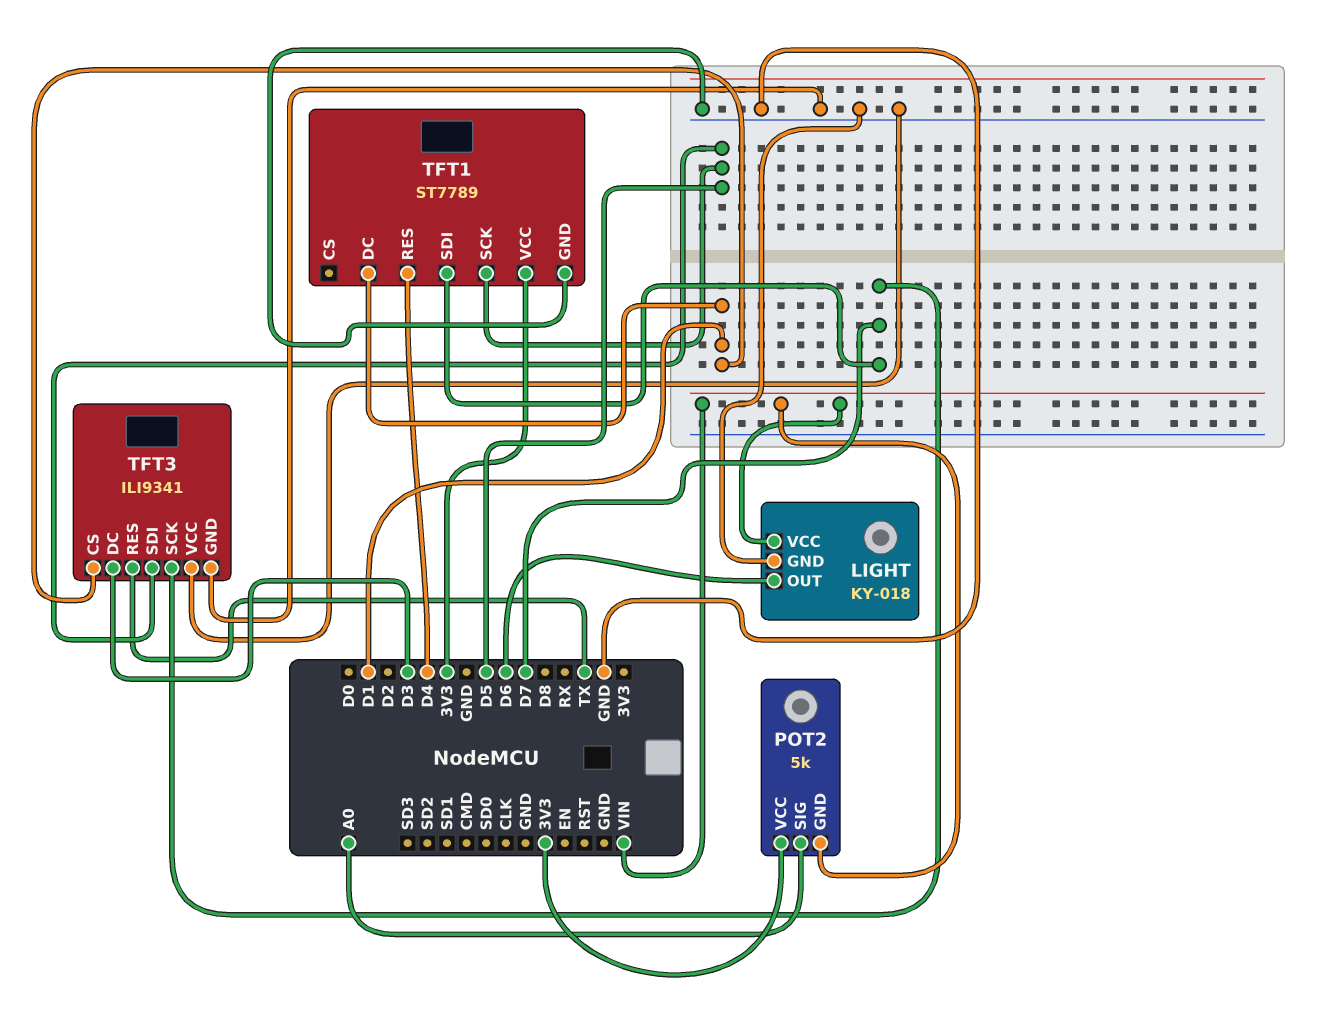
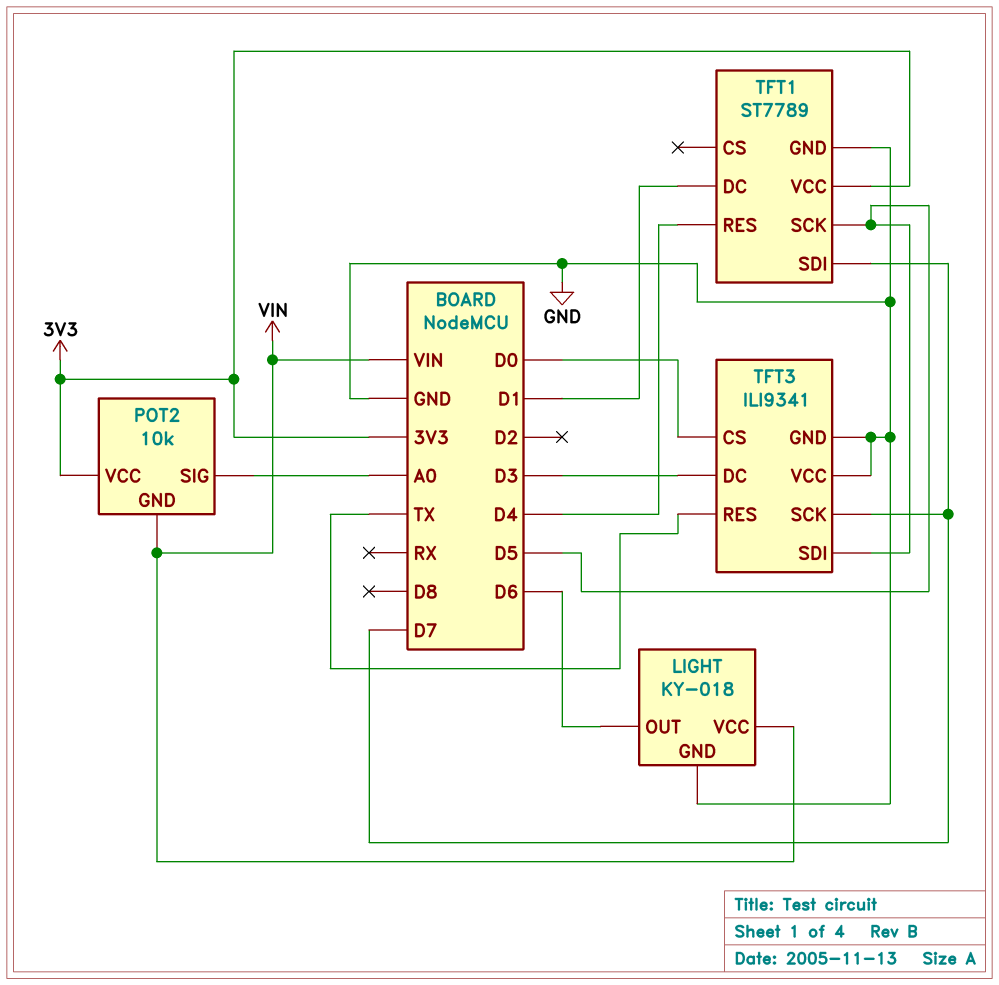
POT2: 5k -> 10k
TFT3 pin CS: D1 -> D0

